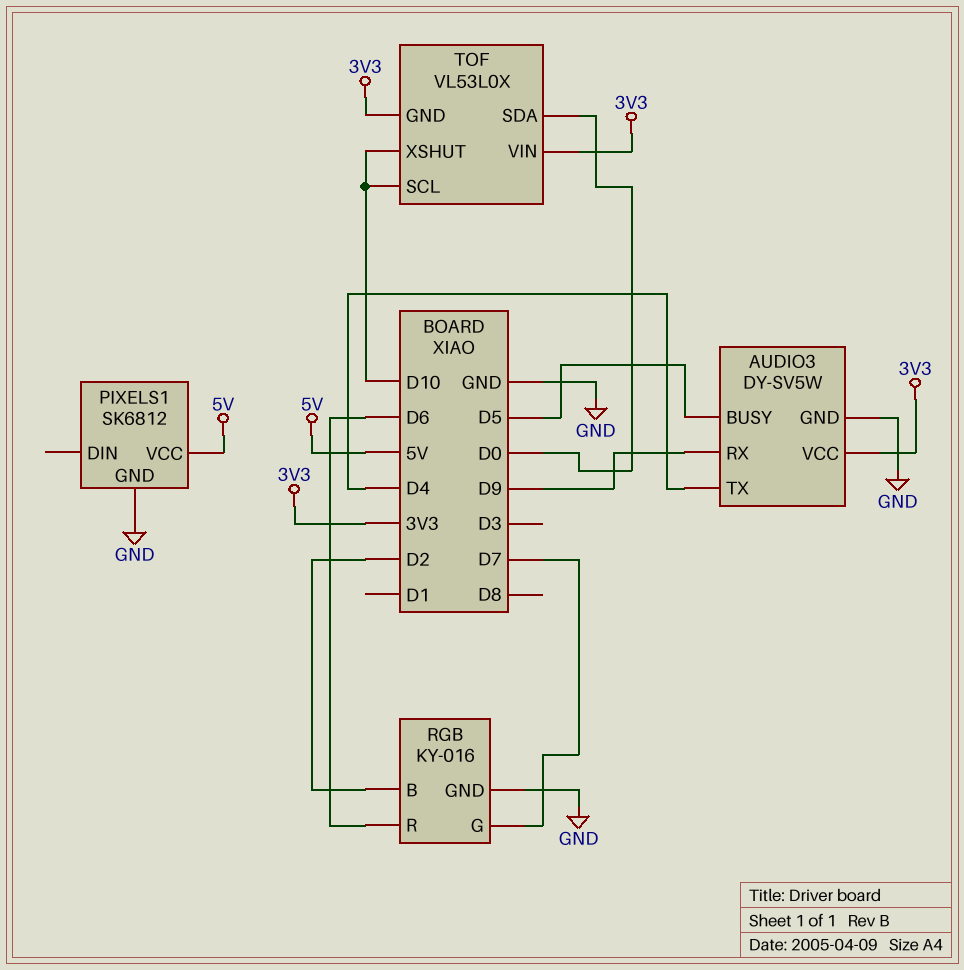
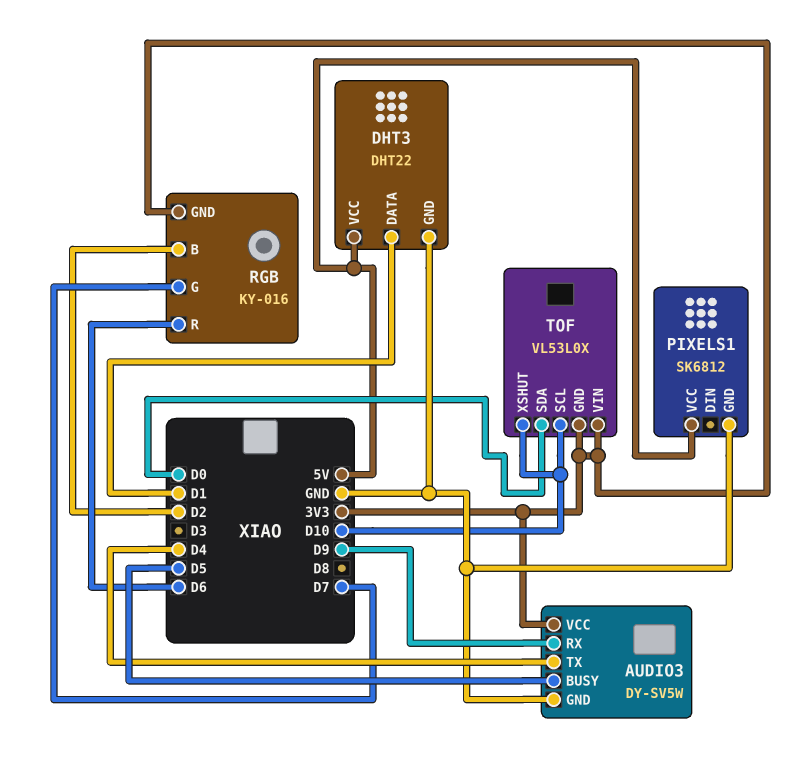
DHT3: none -> DHT22
DHT3 pin DATA: none -> D1
DHT3 pin GND: none -> GND
DHT3 pin VCC: none -> 5V
RGB pin GND: GND -> 3V3

